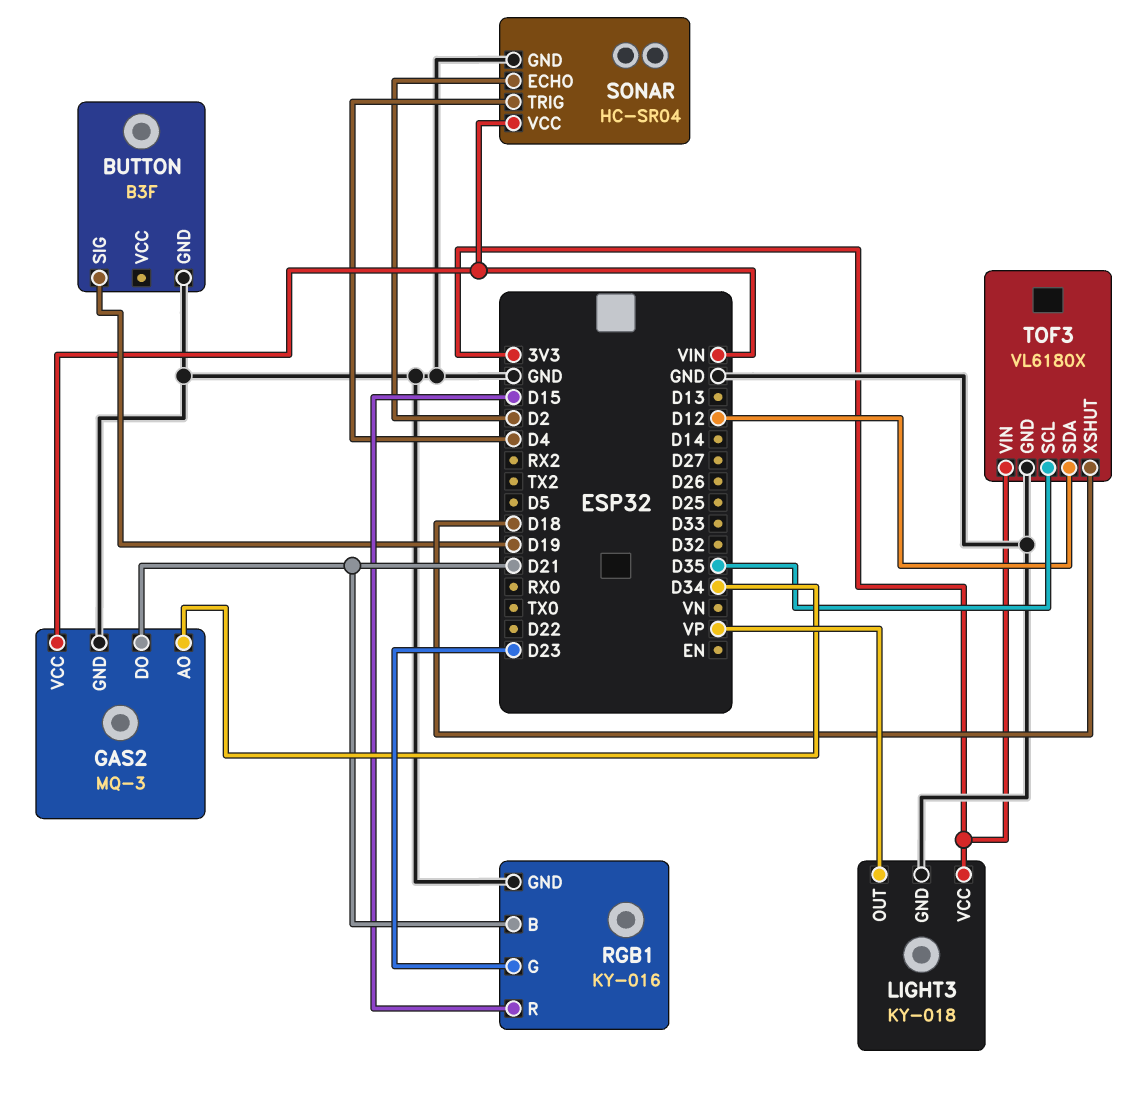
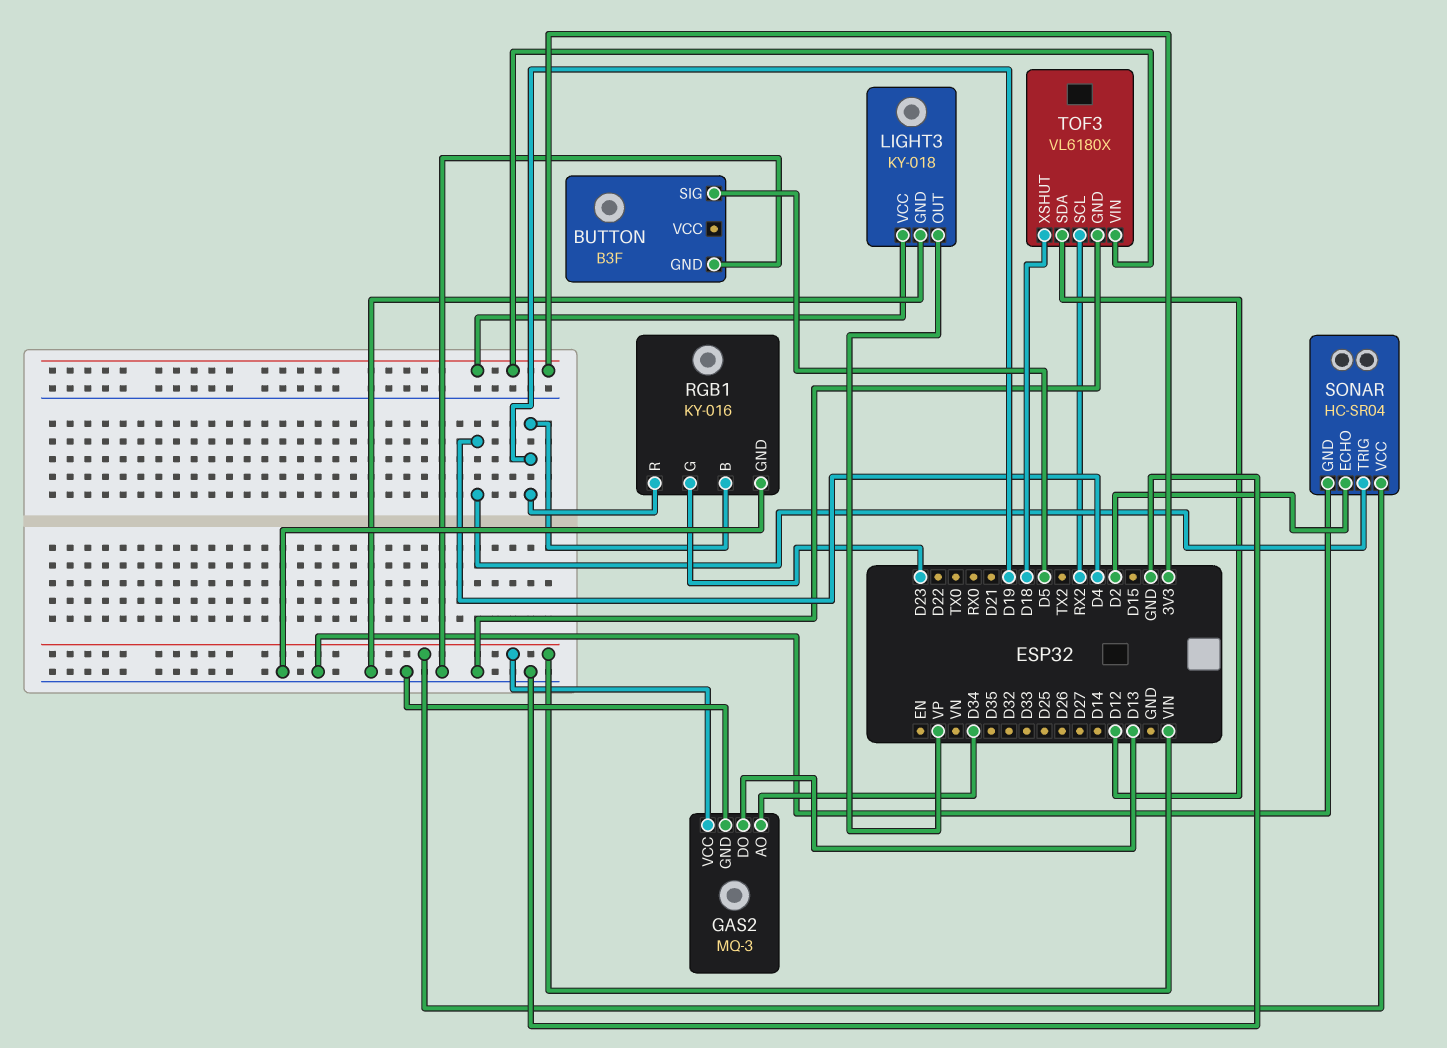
BUTTON pin SIG: D19 -> D5
GAS2 pin DO: D21 -> D13
RGB1 pin B: D21 -> D19
RGB1 pin R: D15 -> D19
TOF3 pin SCL: D35 -> RX2

